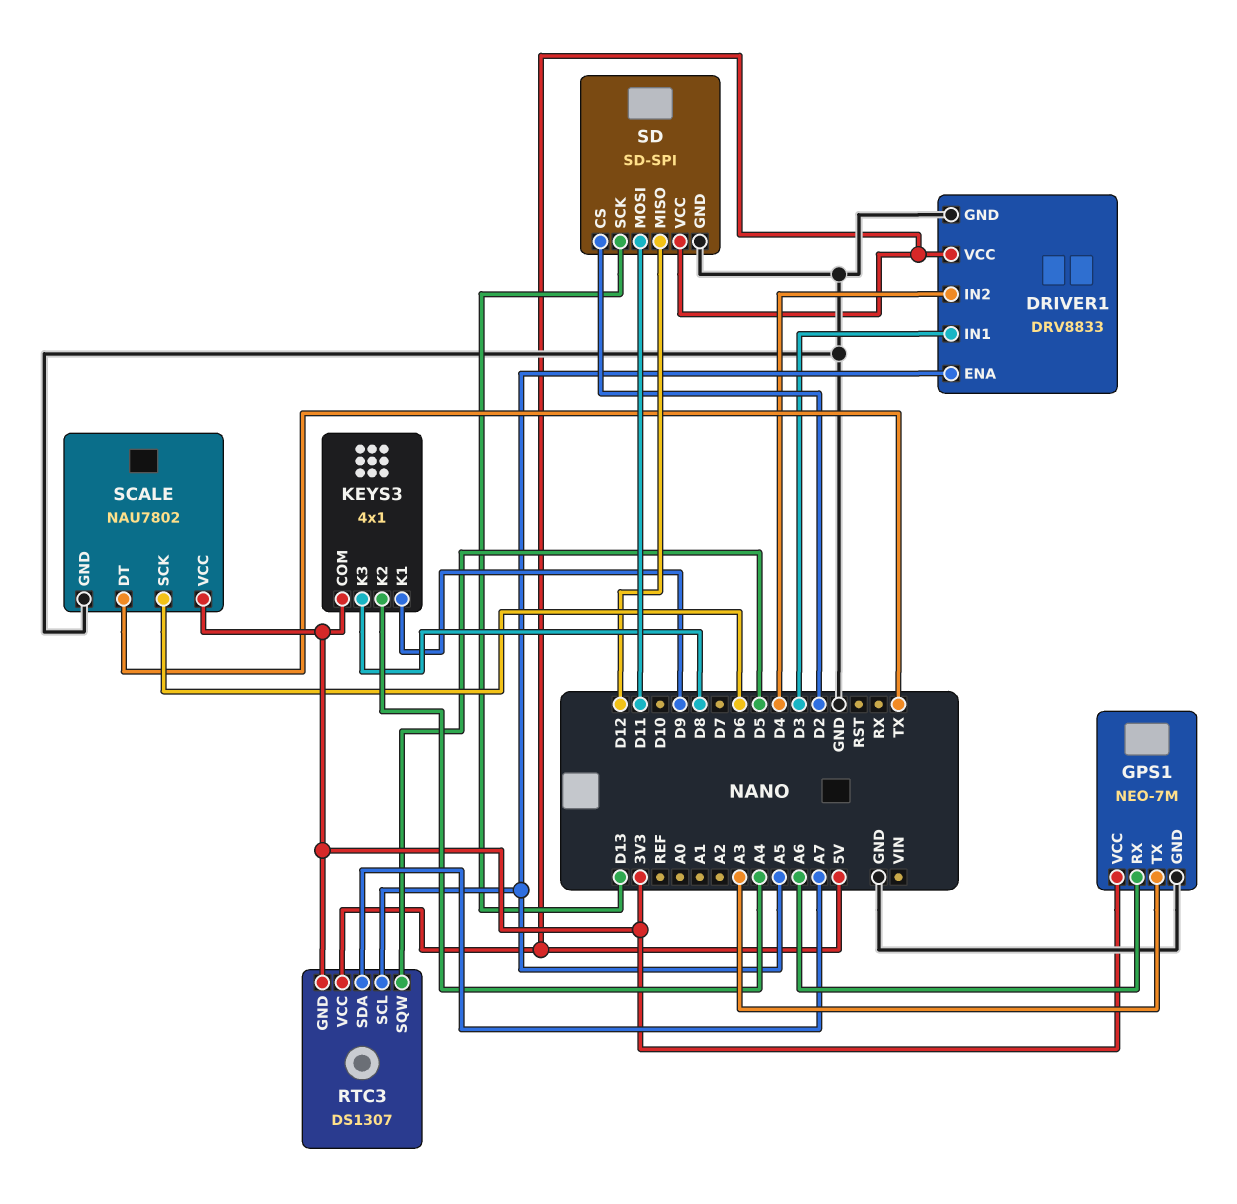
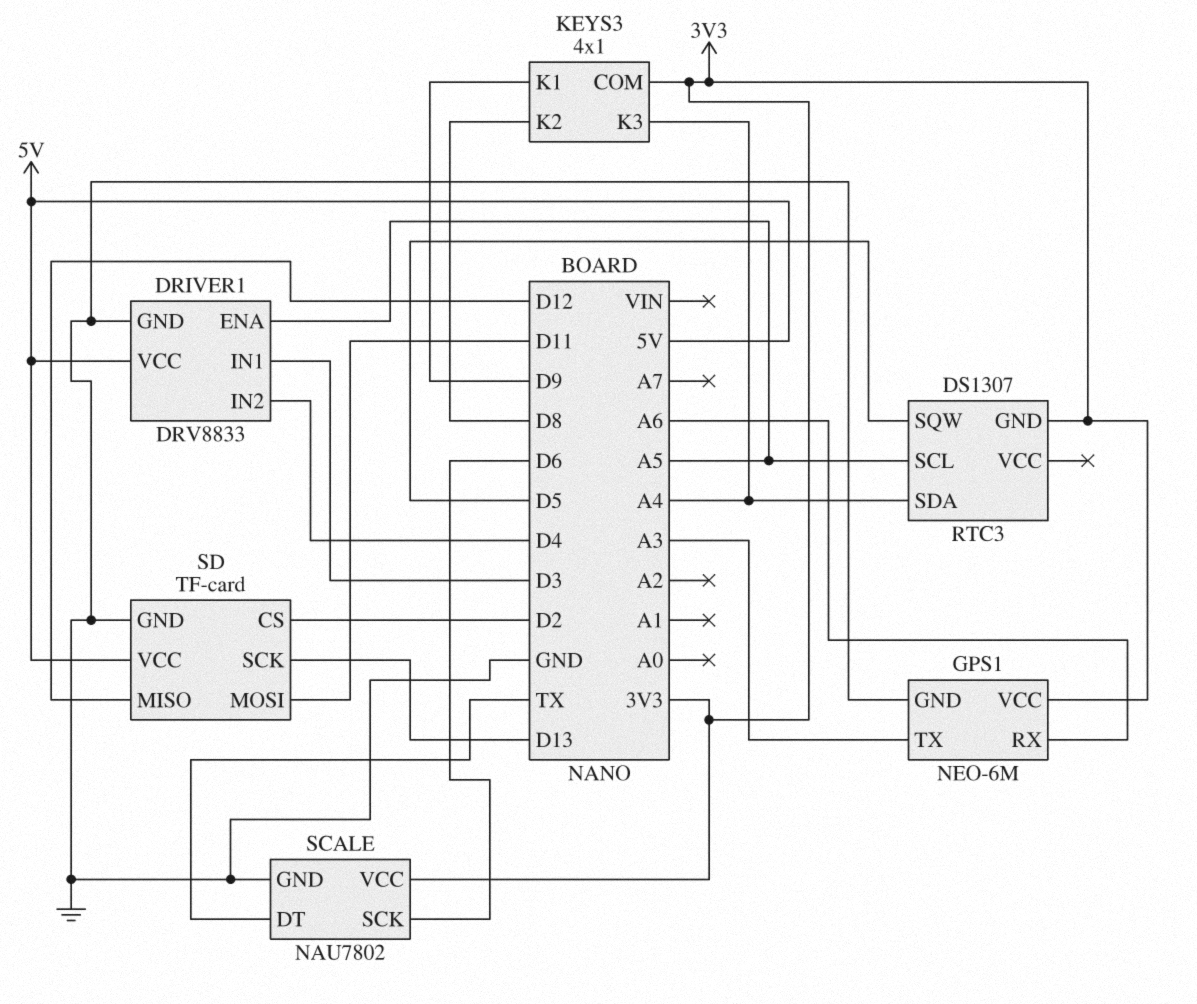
GPS1: NEO-7M -> NEO-6M
KEYS3 pin K2: A4 -> D8
KEYS3 pin K3: D8 -> A4
RTC3 pin SDA: A7 -> A4
RTC3 pin VCC: 5V -> none
SD: SD-SPI -> TF-card

